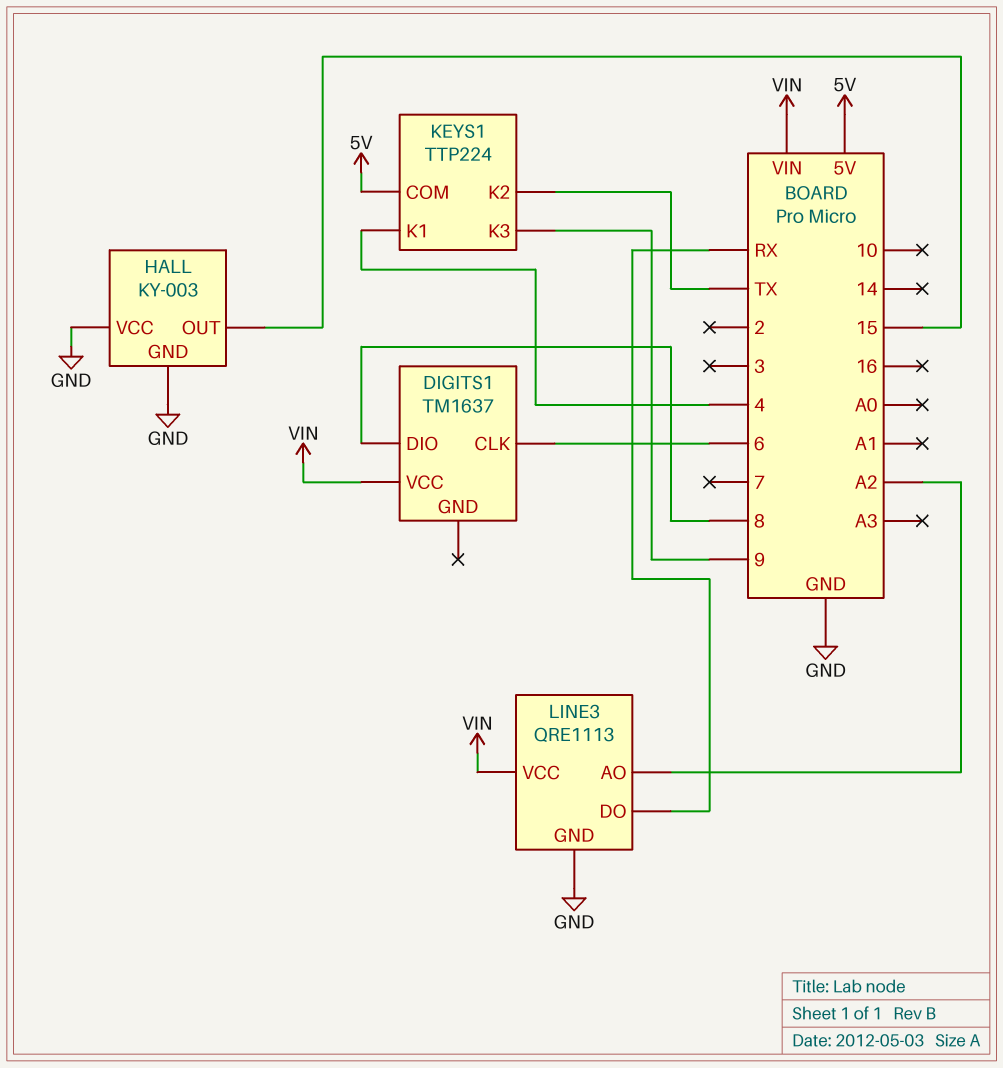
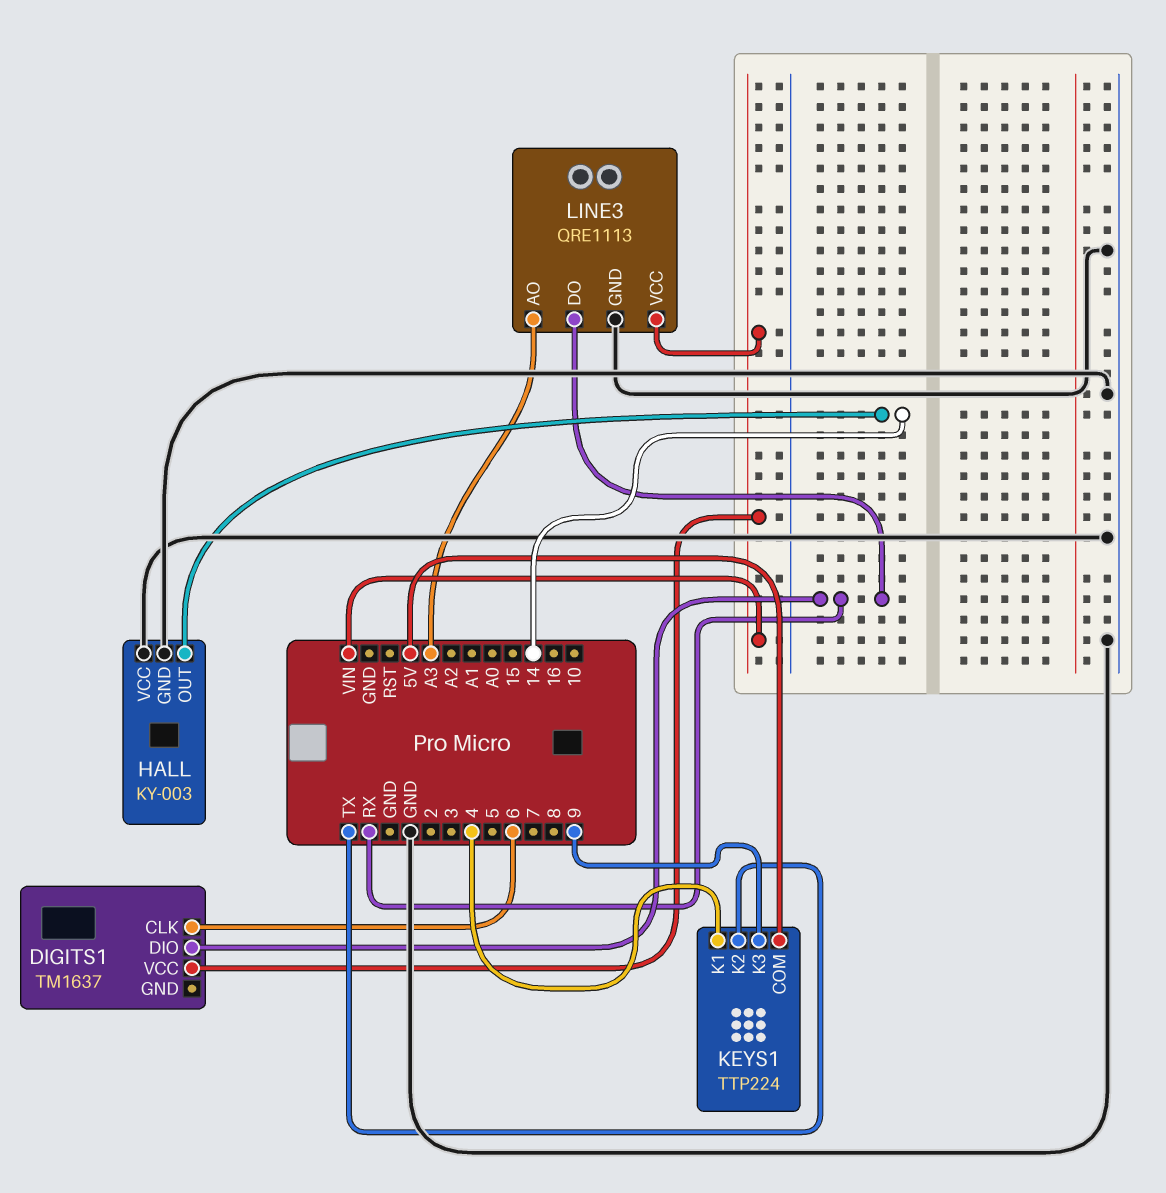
DIGITS1 pin DIO: 8 -> RX
HALL pin OUT: 15 -> 14
LINE3 pin AO: A2 -> A3

